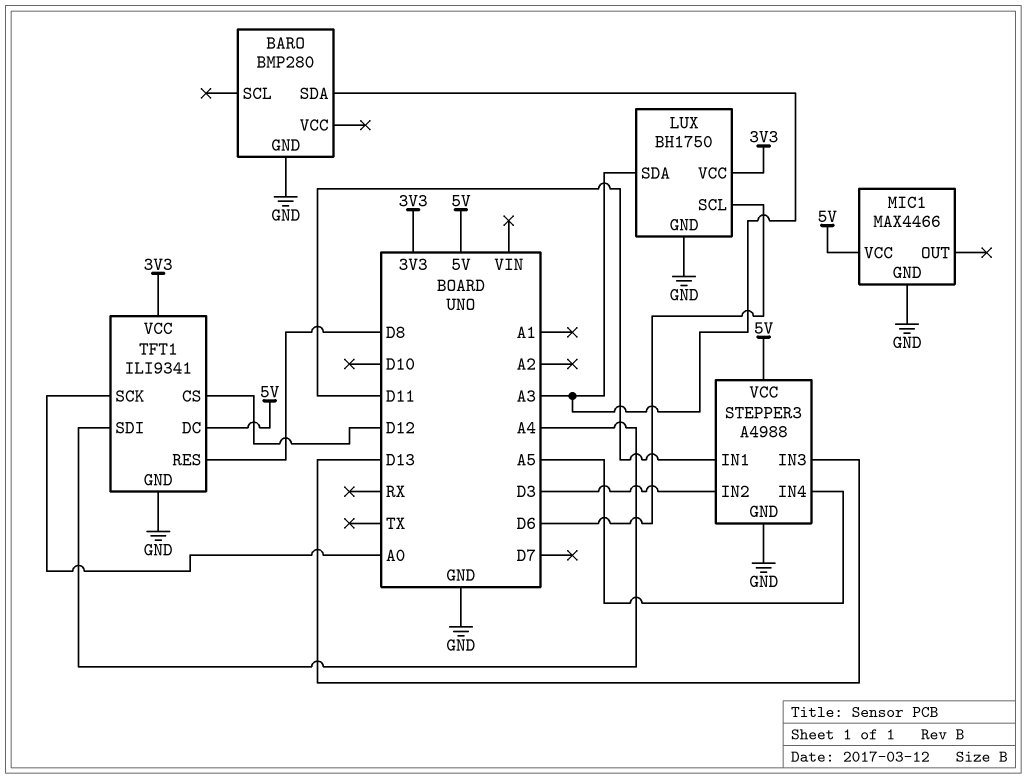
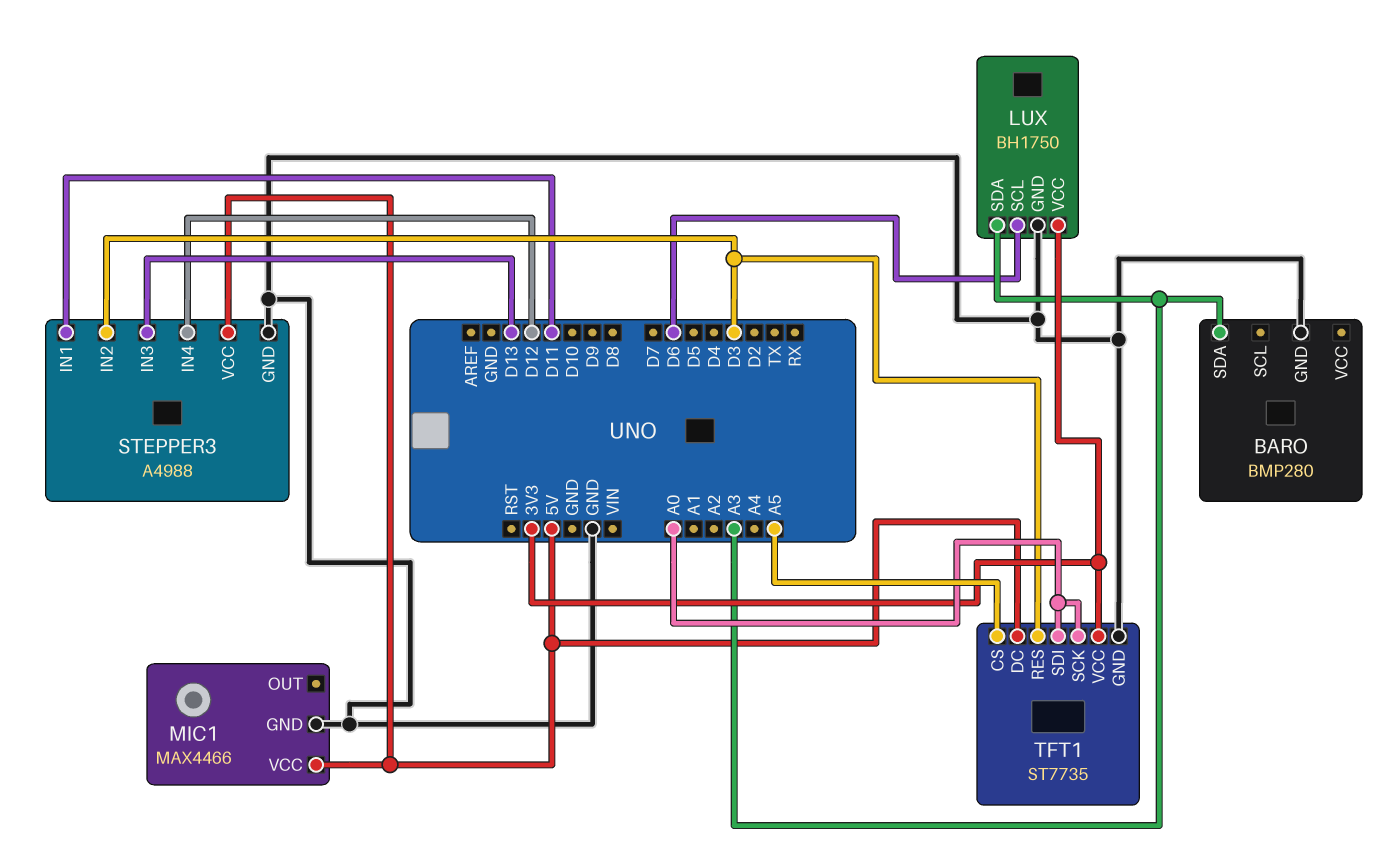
STEPPER3 pin IN4: A5 -> D12
TFT1: ILI9341 -> ST7735
TFT1 pin CS: D12 -> A5
TFT1 pin RES: D8 -> D3
TFT1 pin SDI: A4 -> A0

